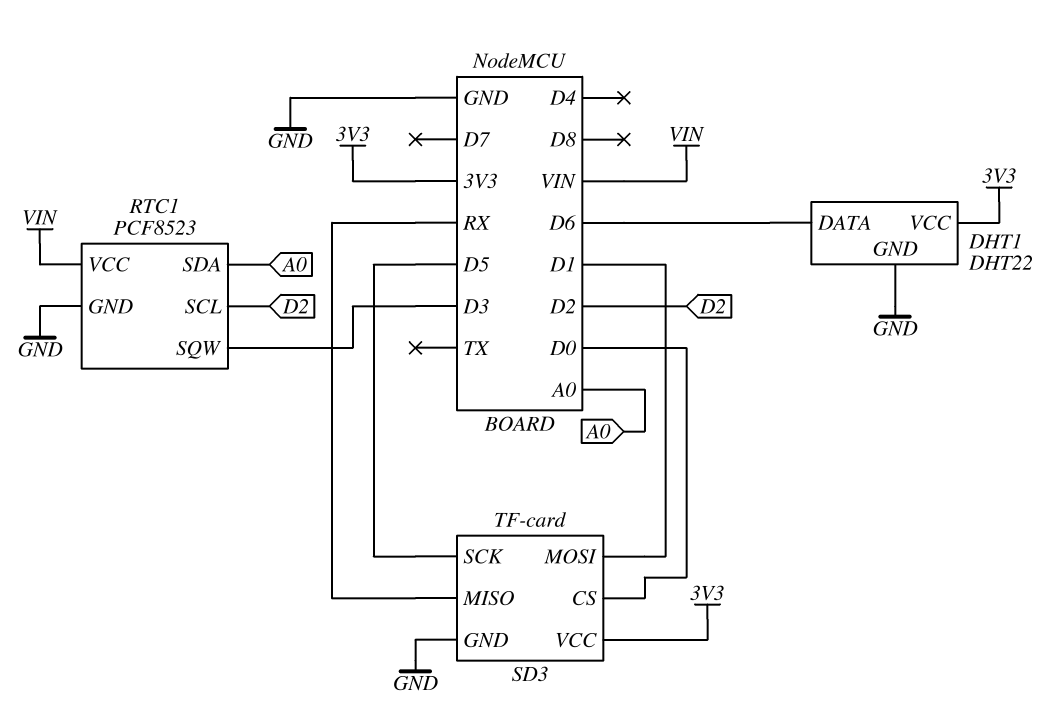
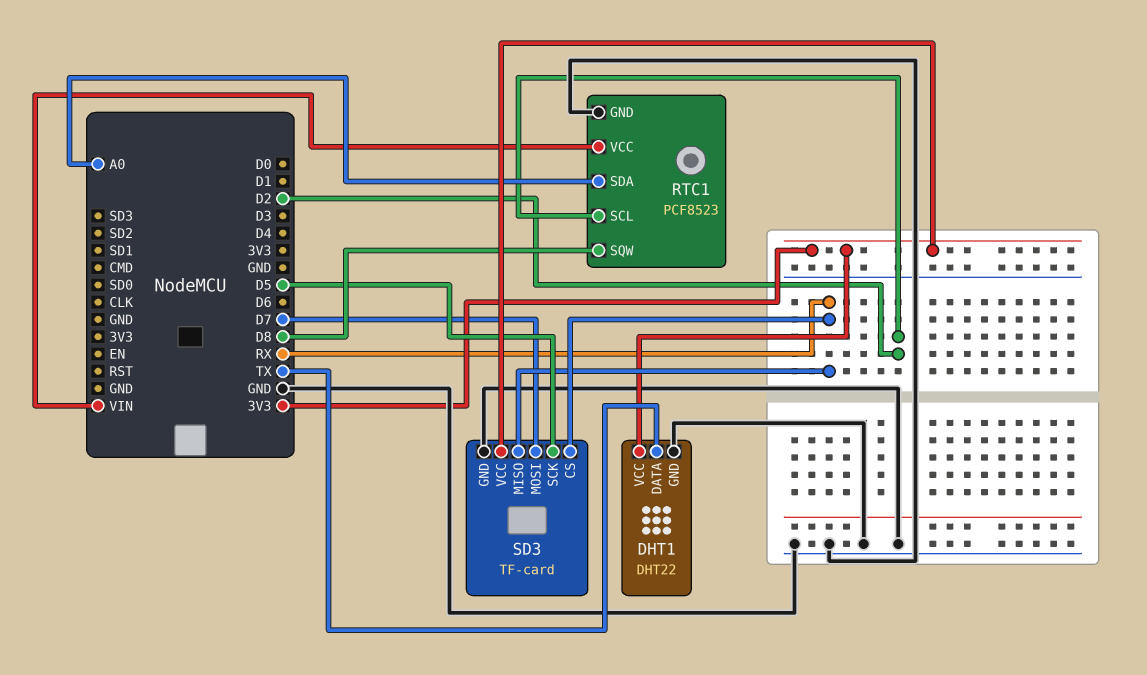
DHT1 pin DATA: D6 -> TX
RTC1 pin SQW: D3 -> D8
SD3 pin CS: D0 -> RX
SD3 pin MOSI: D1 -> D7

